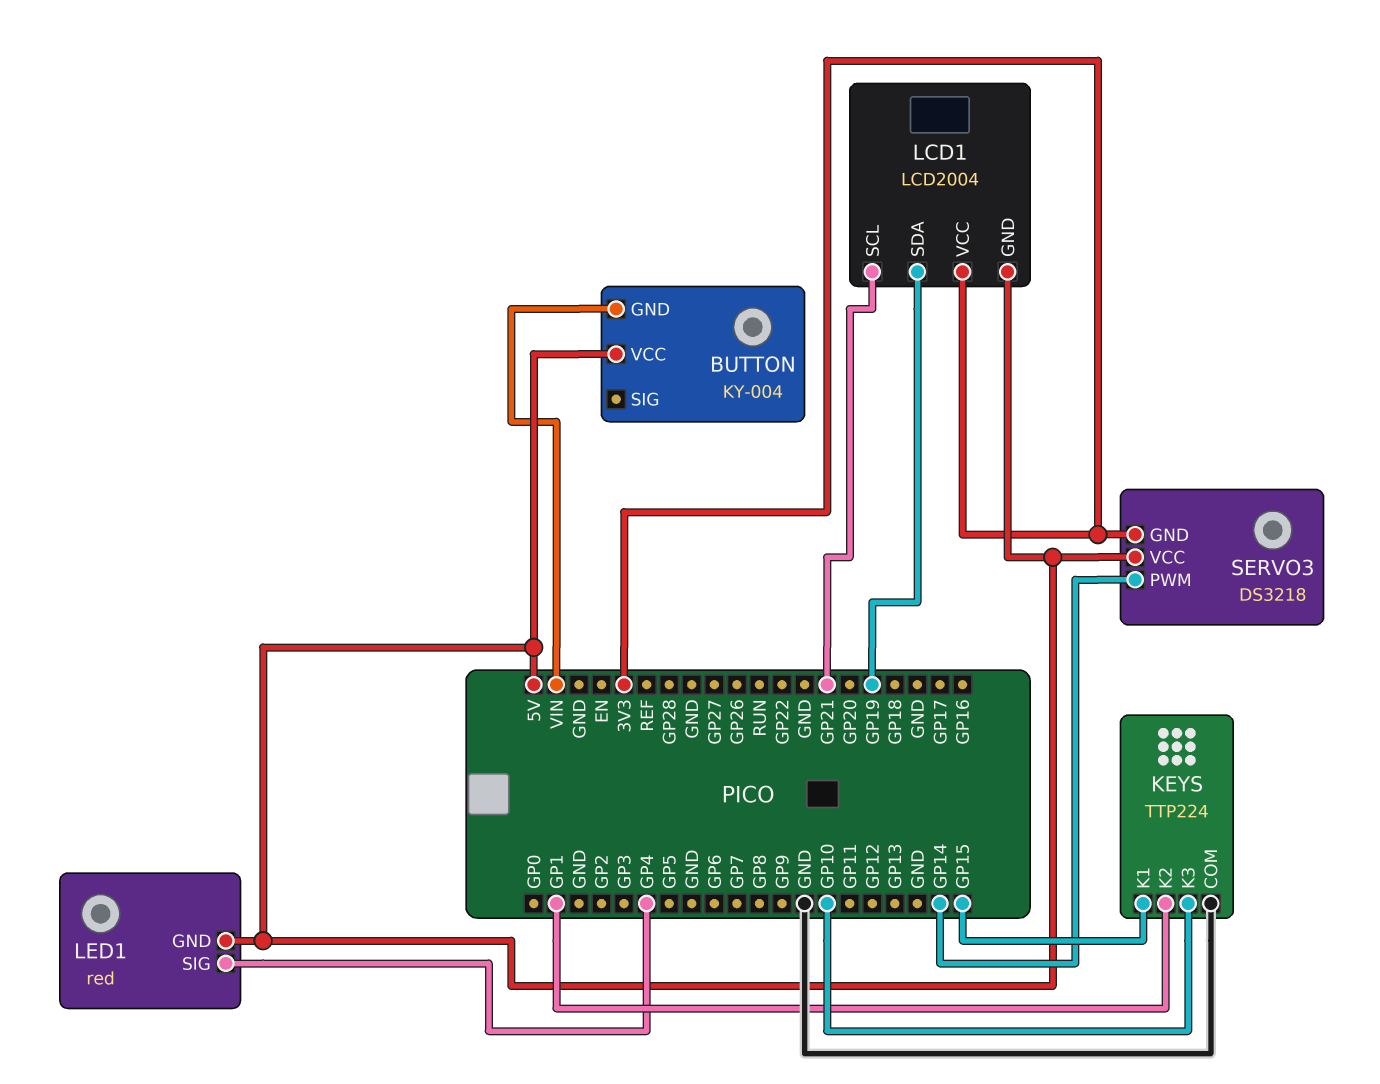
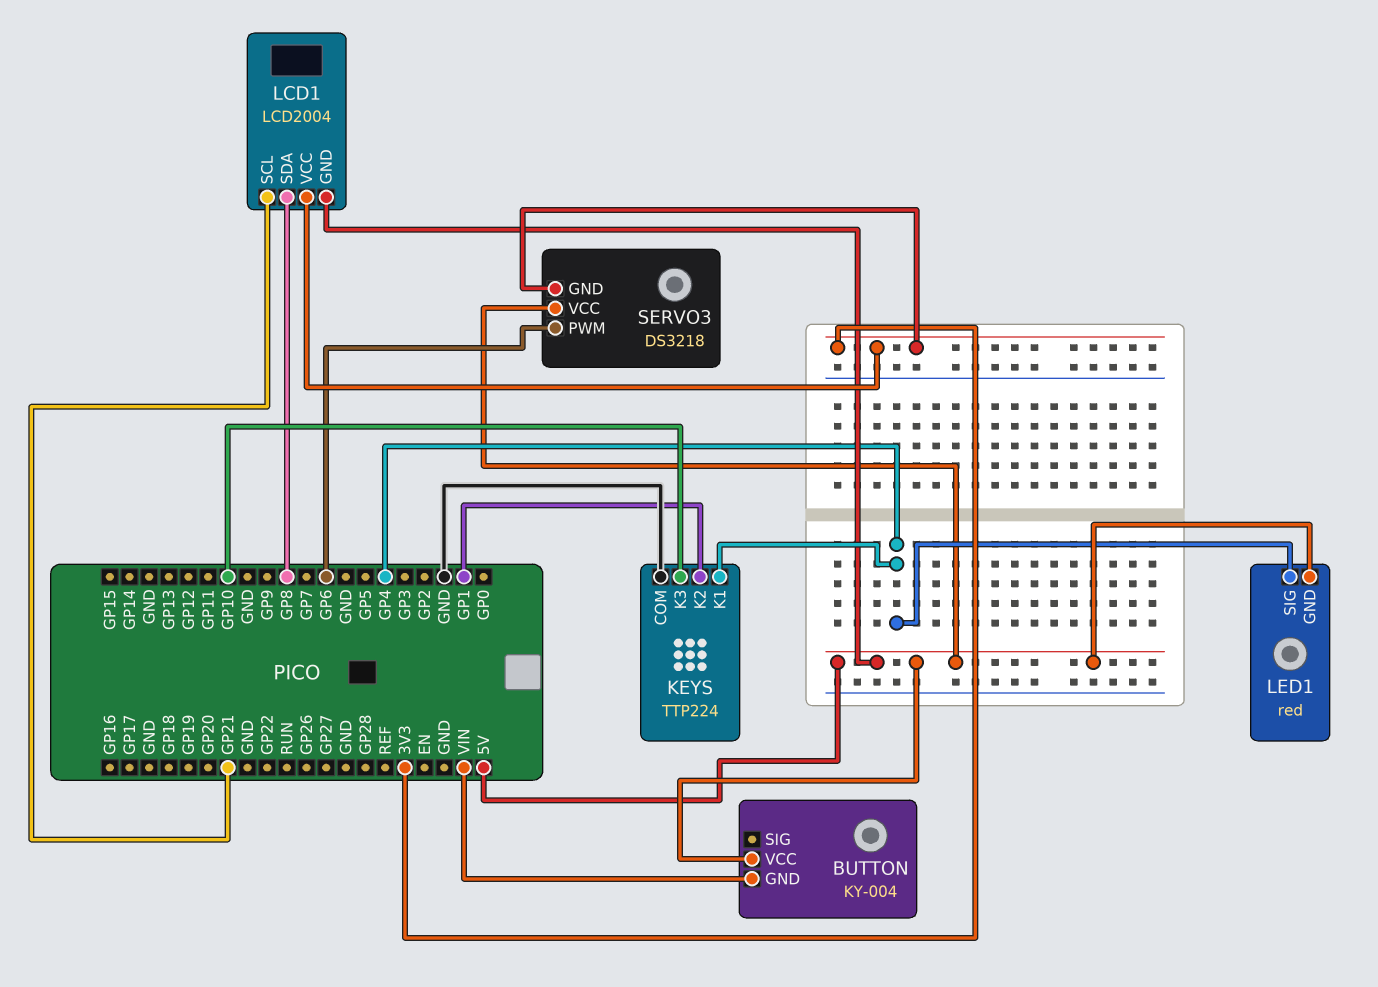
KEYS pin K1: GP15 -> GP4
LCD1 pin SDA: GP19 -> GP8
SERVO3 pin PWM: GP14 -> GP6

